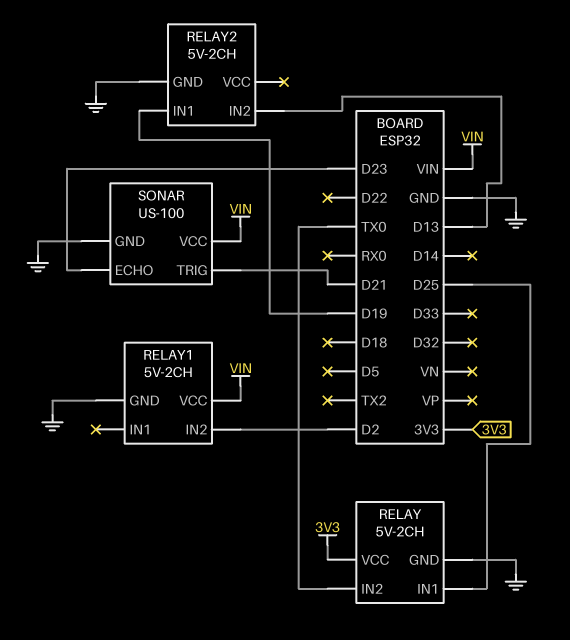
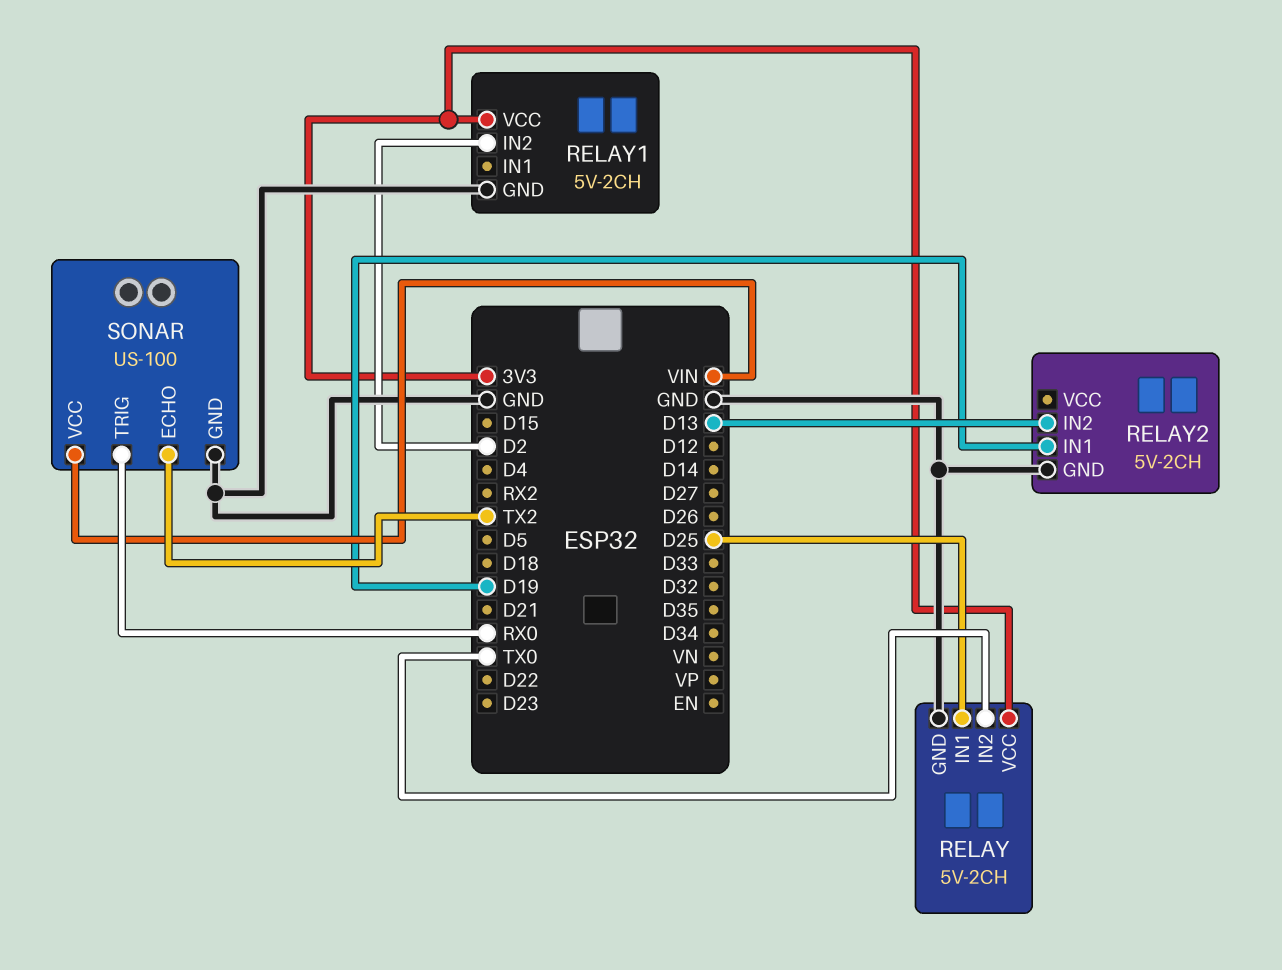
RELAY1 pin VCC: VIN -> 3V3
SONAR pin ECHO: D23 -> TX2
SONAR pin TRIG: D21 -> RX0

